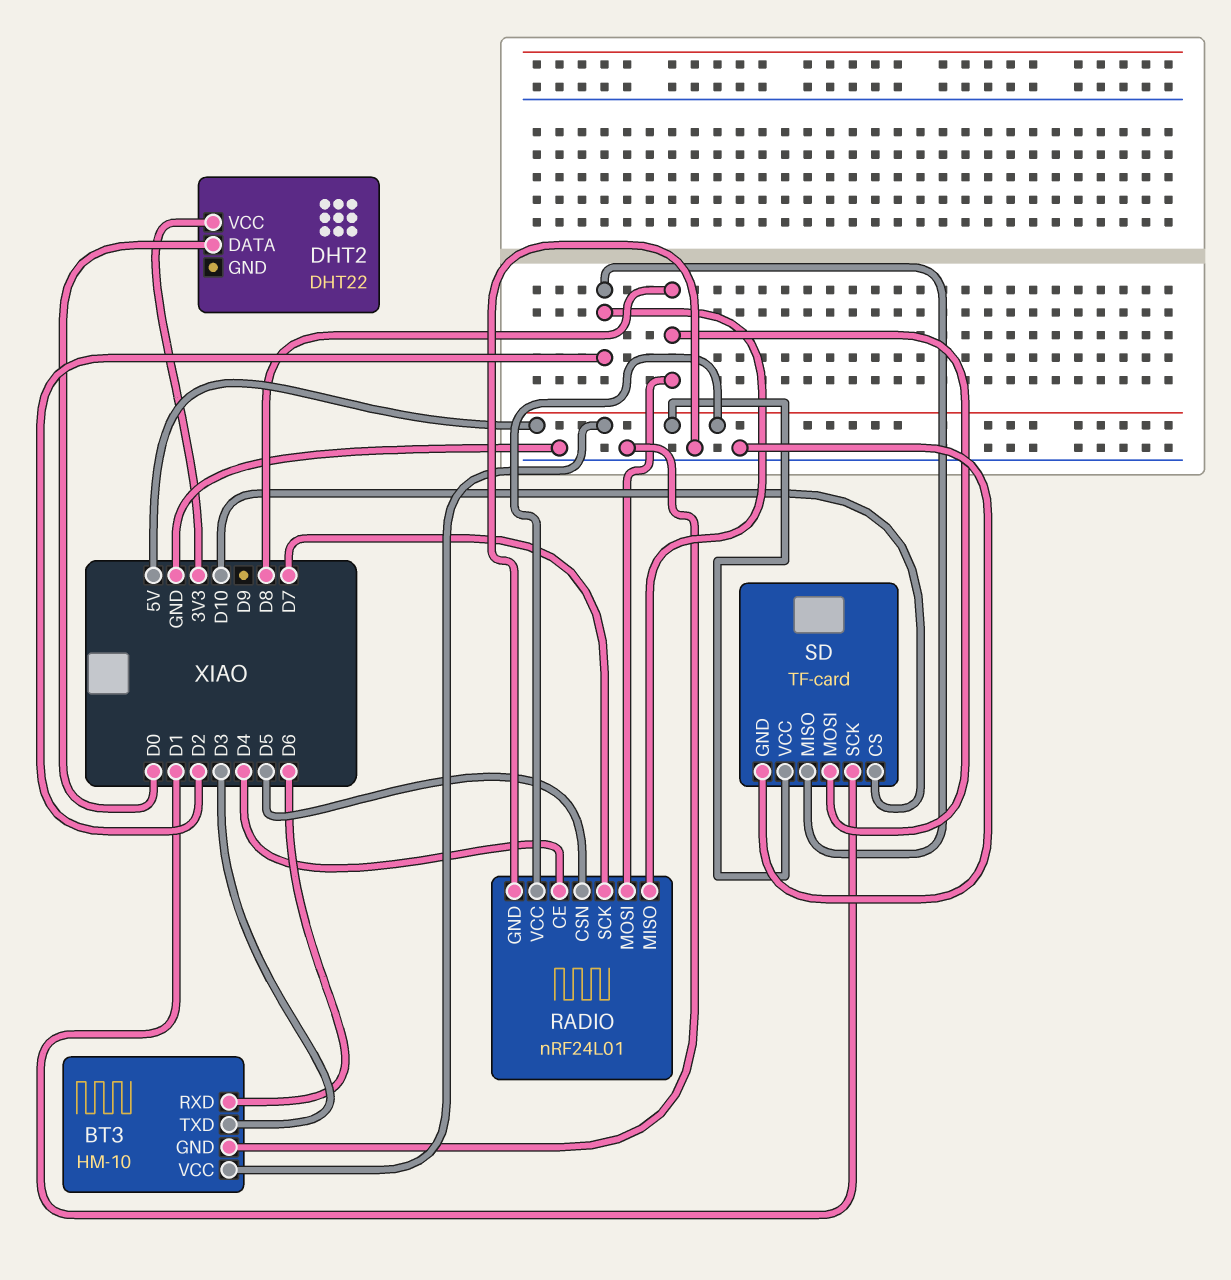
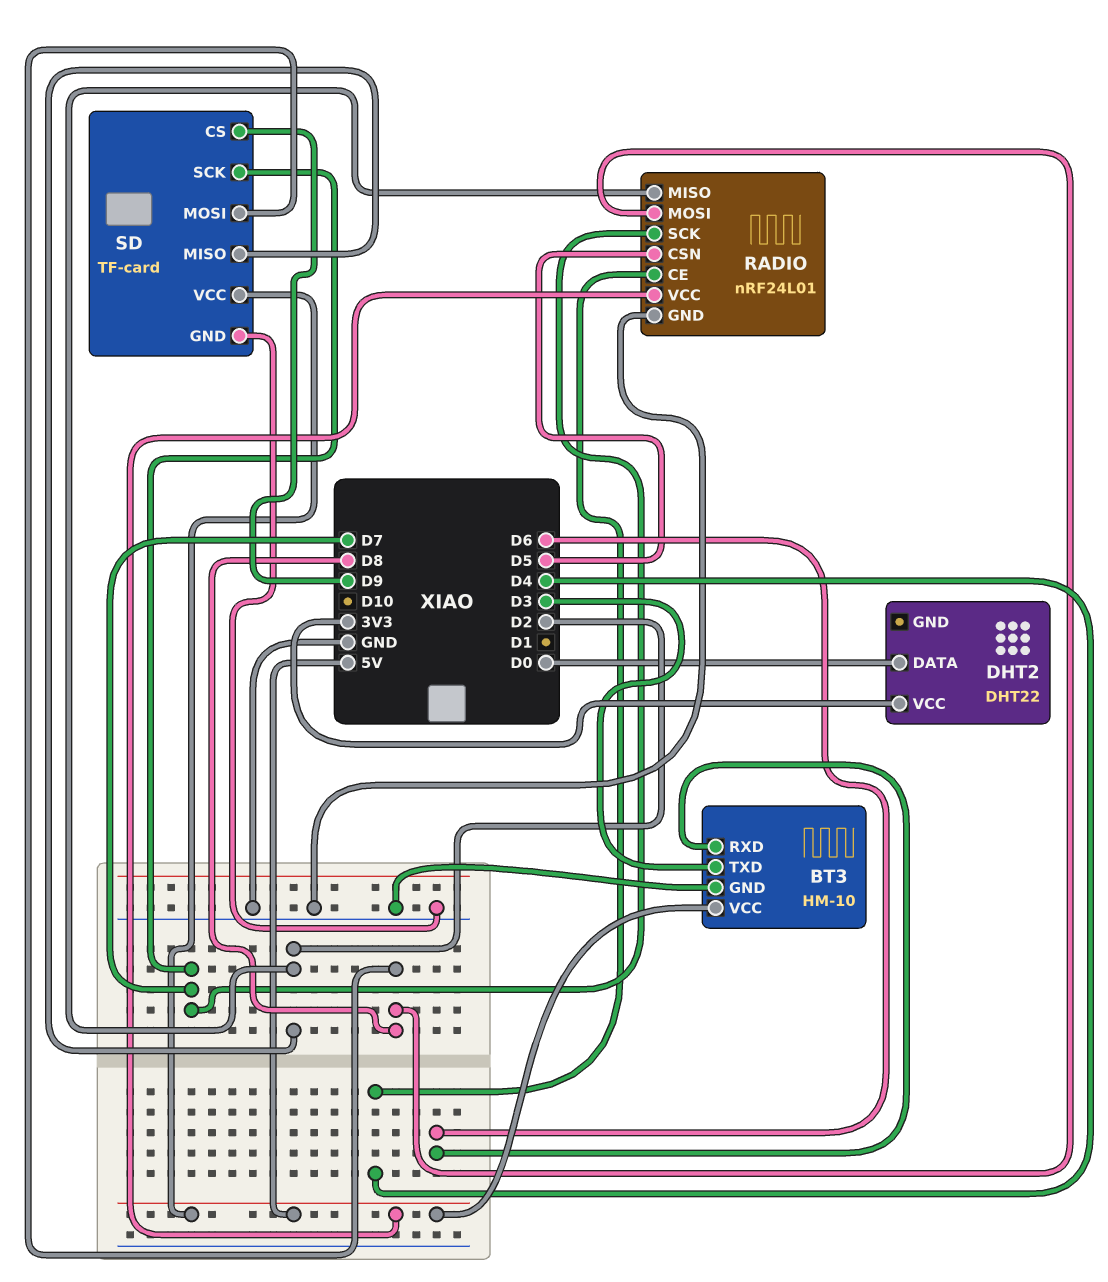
SD pin CS: D10 -> D9
SD pin SCK: D1 -> D7

